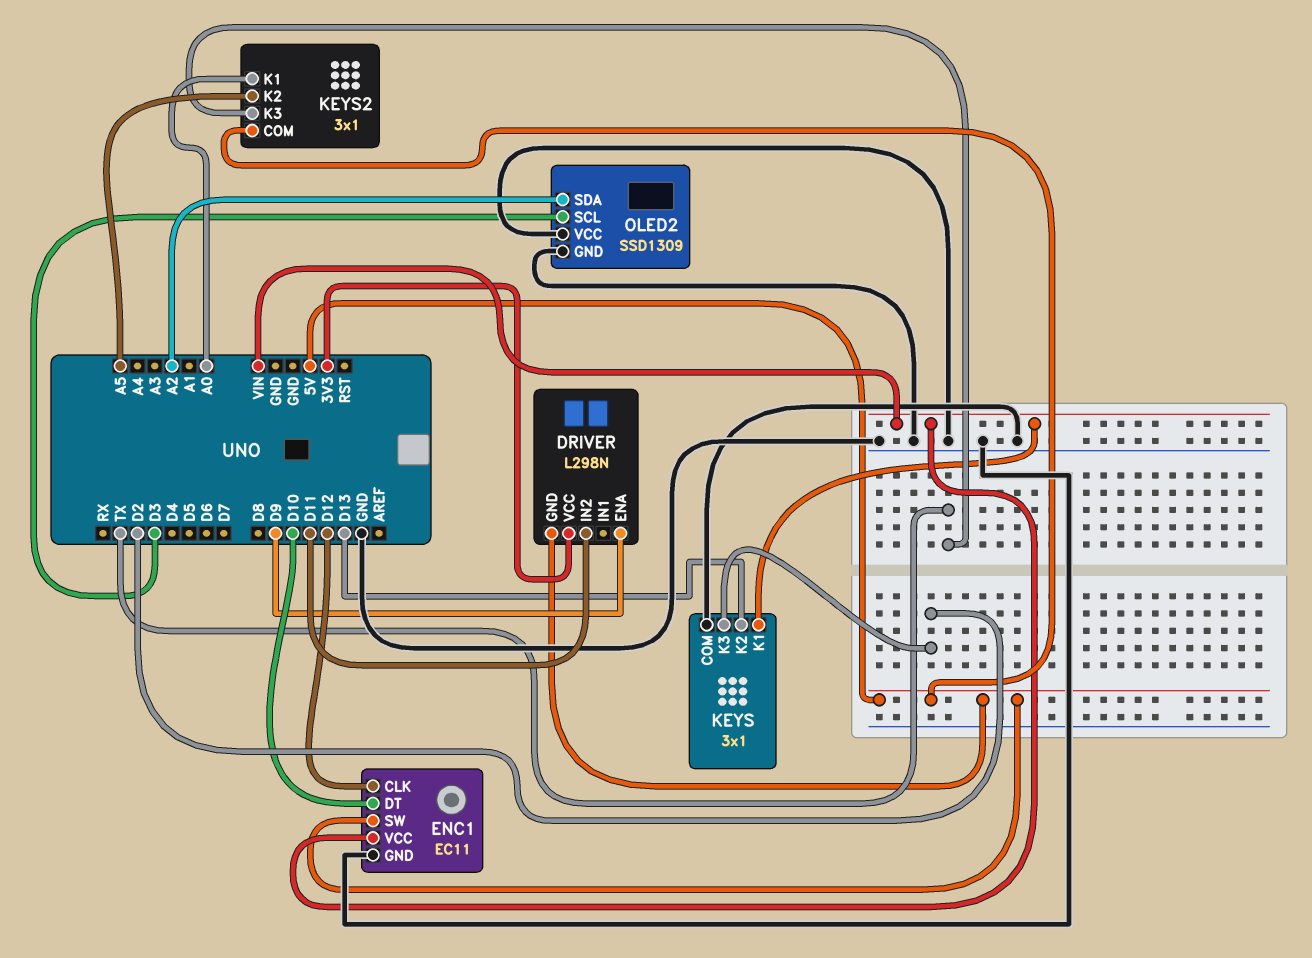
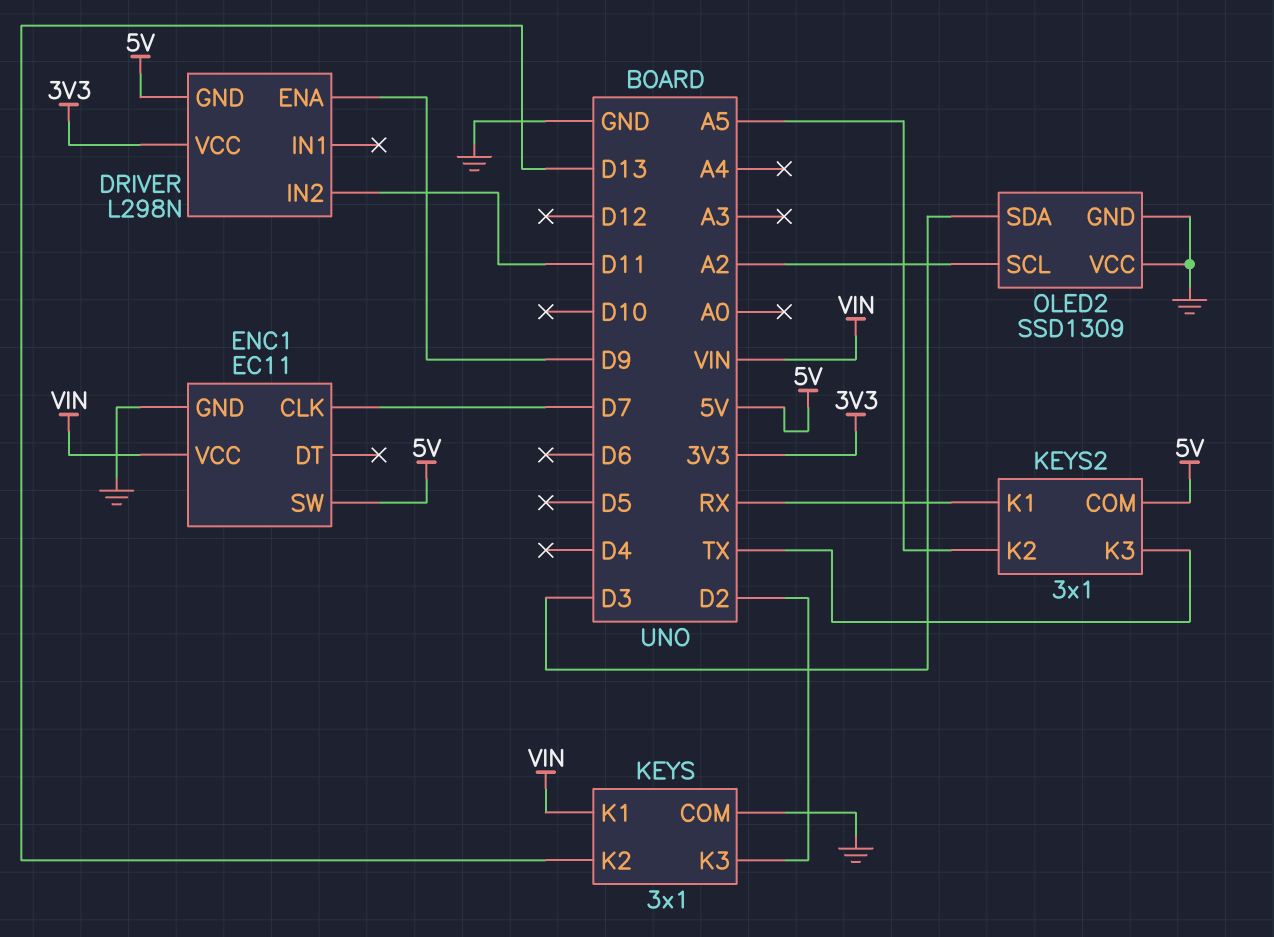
ENC1 pin CLK: D12 -> D7
ENC1 pin DT: D10 -> none
KEYS2 pin K1: A0 -> RX
OLED2 pin SCL: D3 -> A2
OLED2 pin SDA: A2 -> D3

